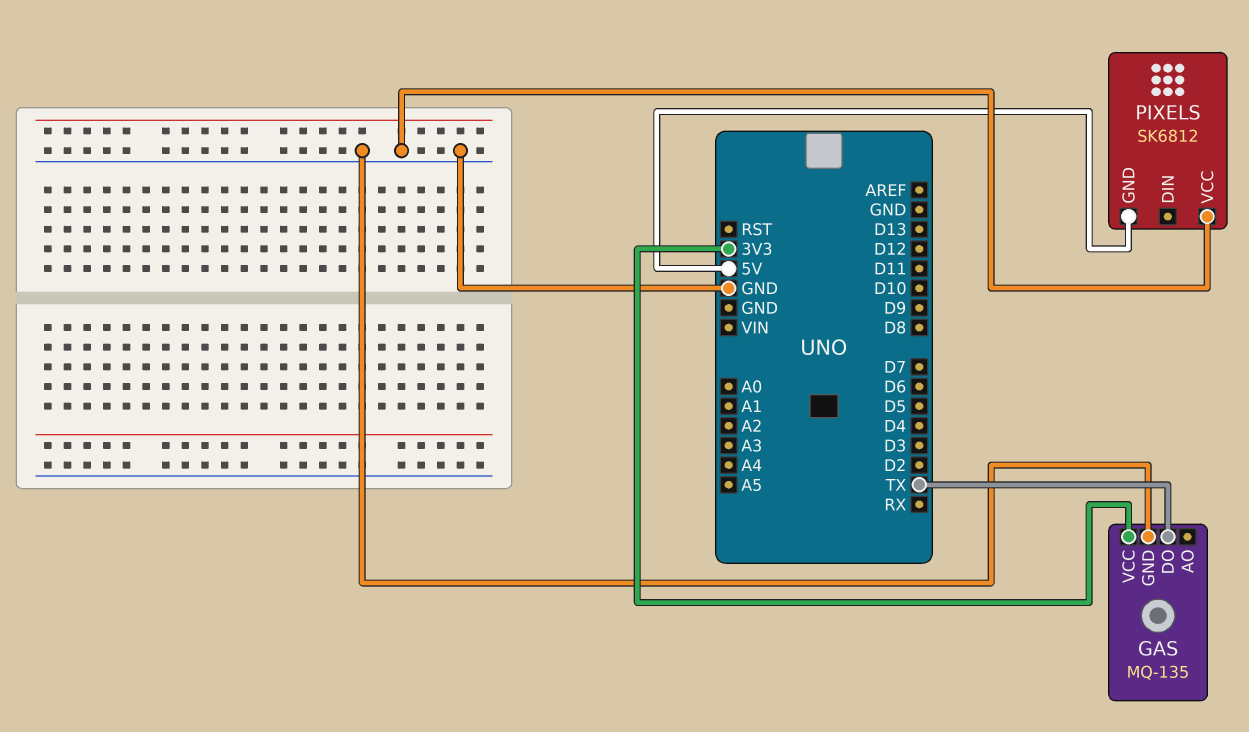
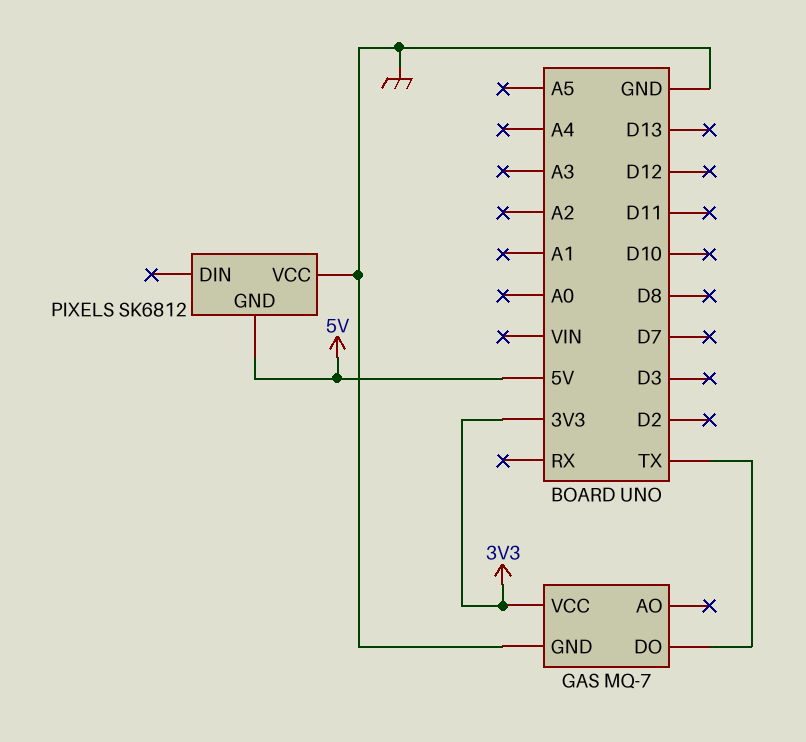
GAS: MQ-135 -> MQ-7

